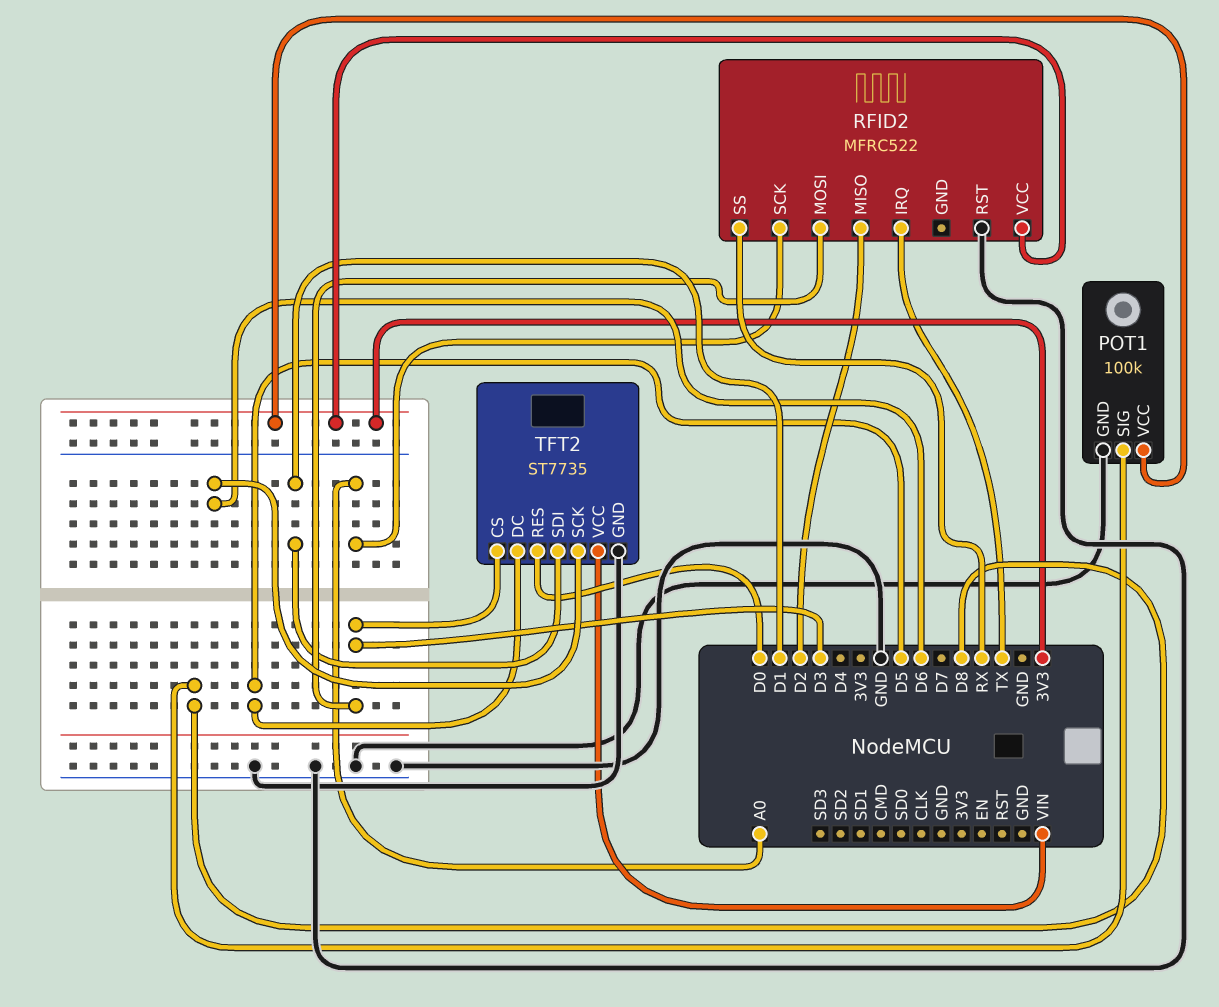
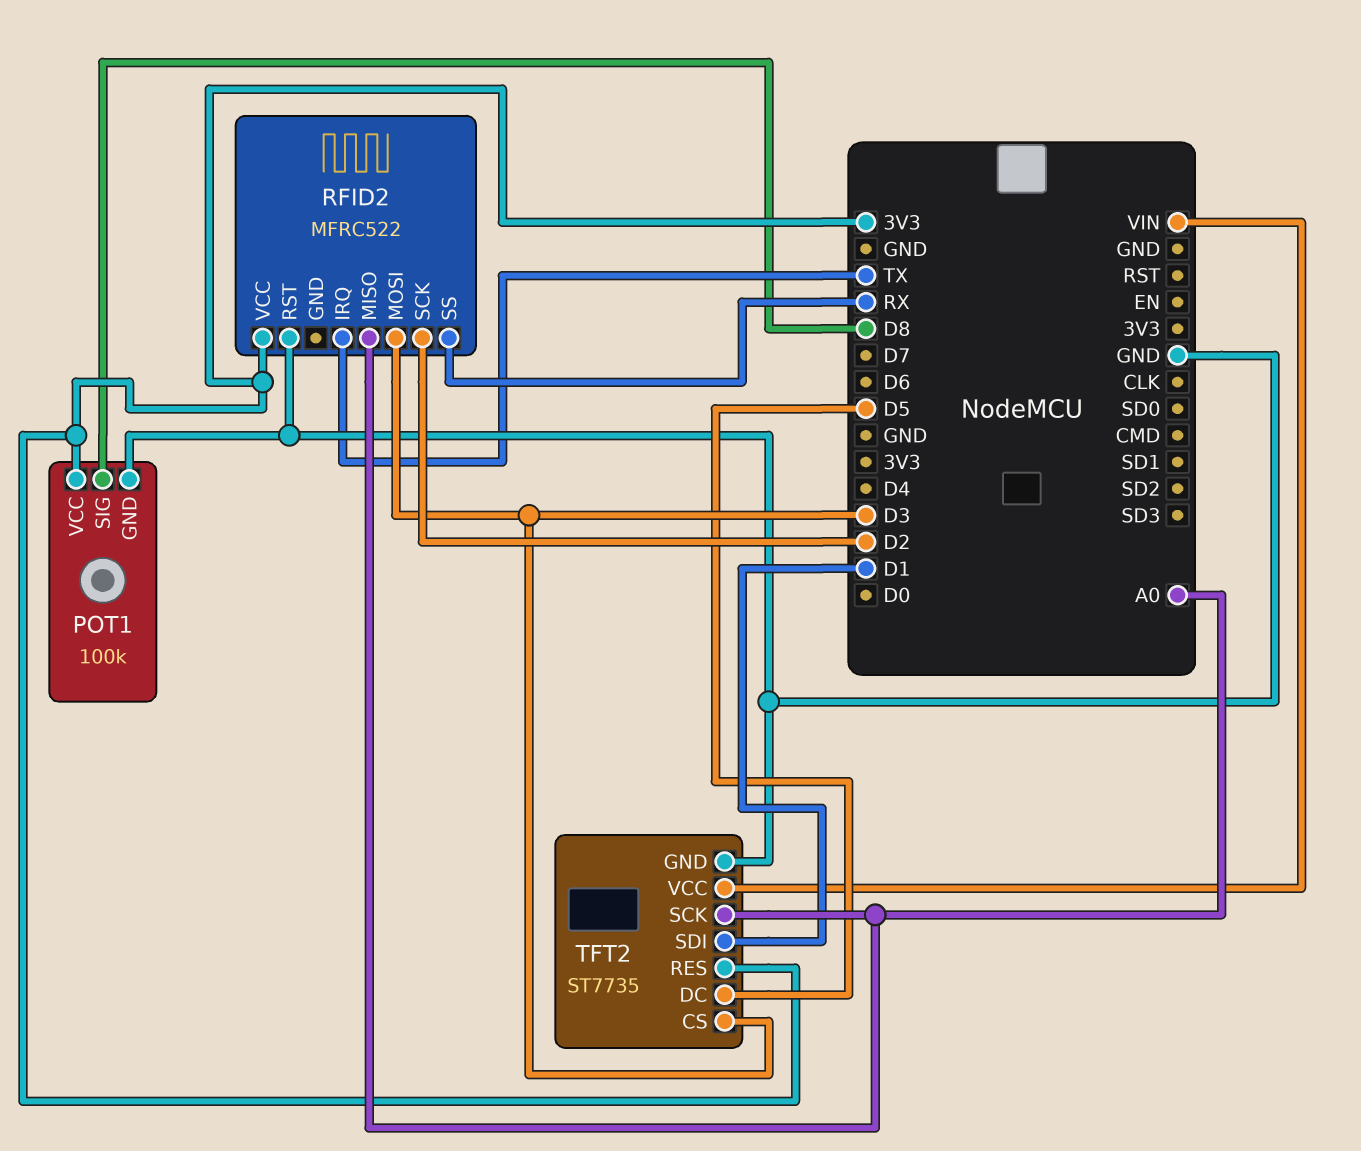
RFID2 pin MISO: D2 -> A0
RFID2 pin SCK: A0 -> D2
TFT2 pin RES: D0 -> 3V3
TFT2 pin SCK: D6 -> A0

